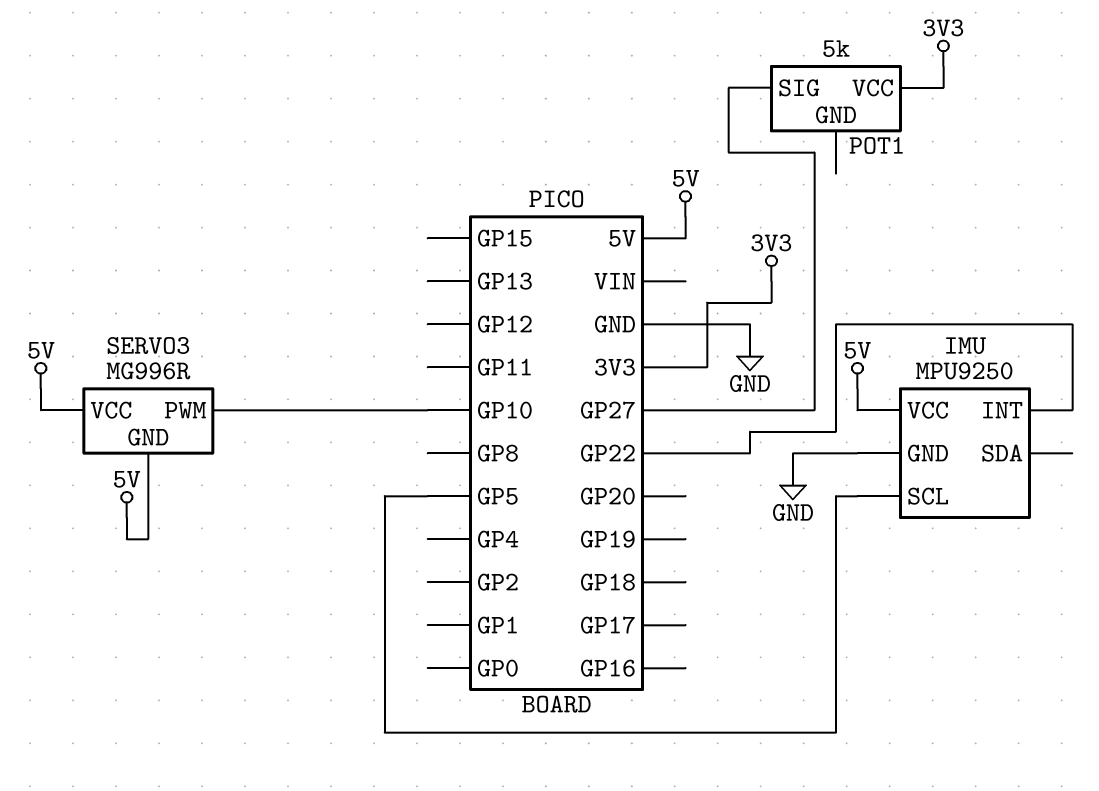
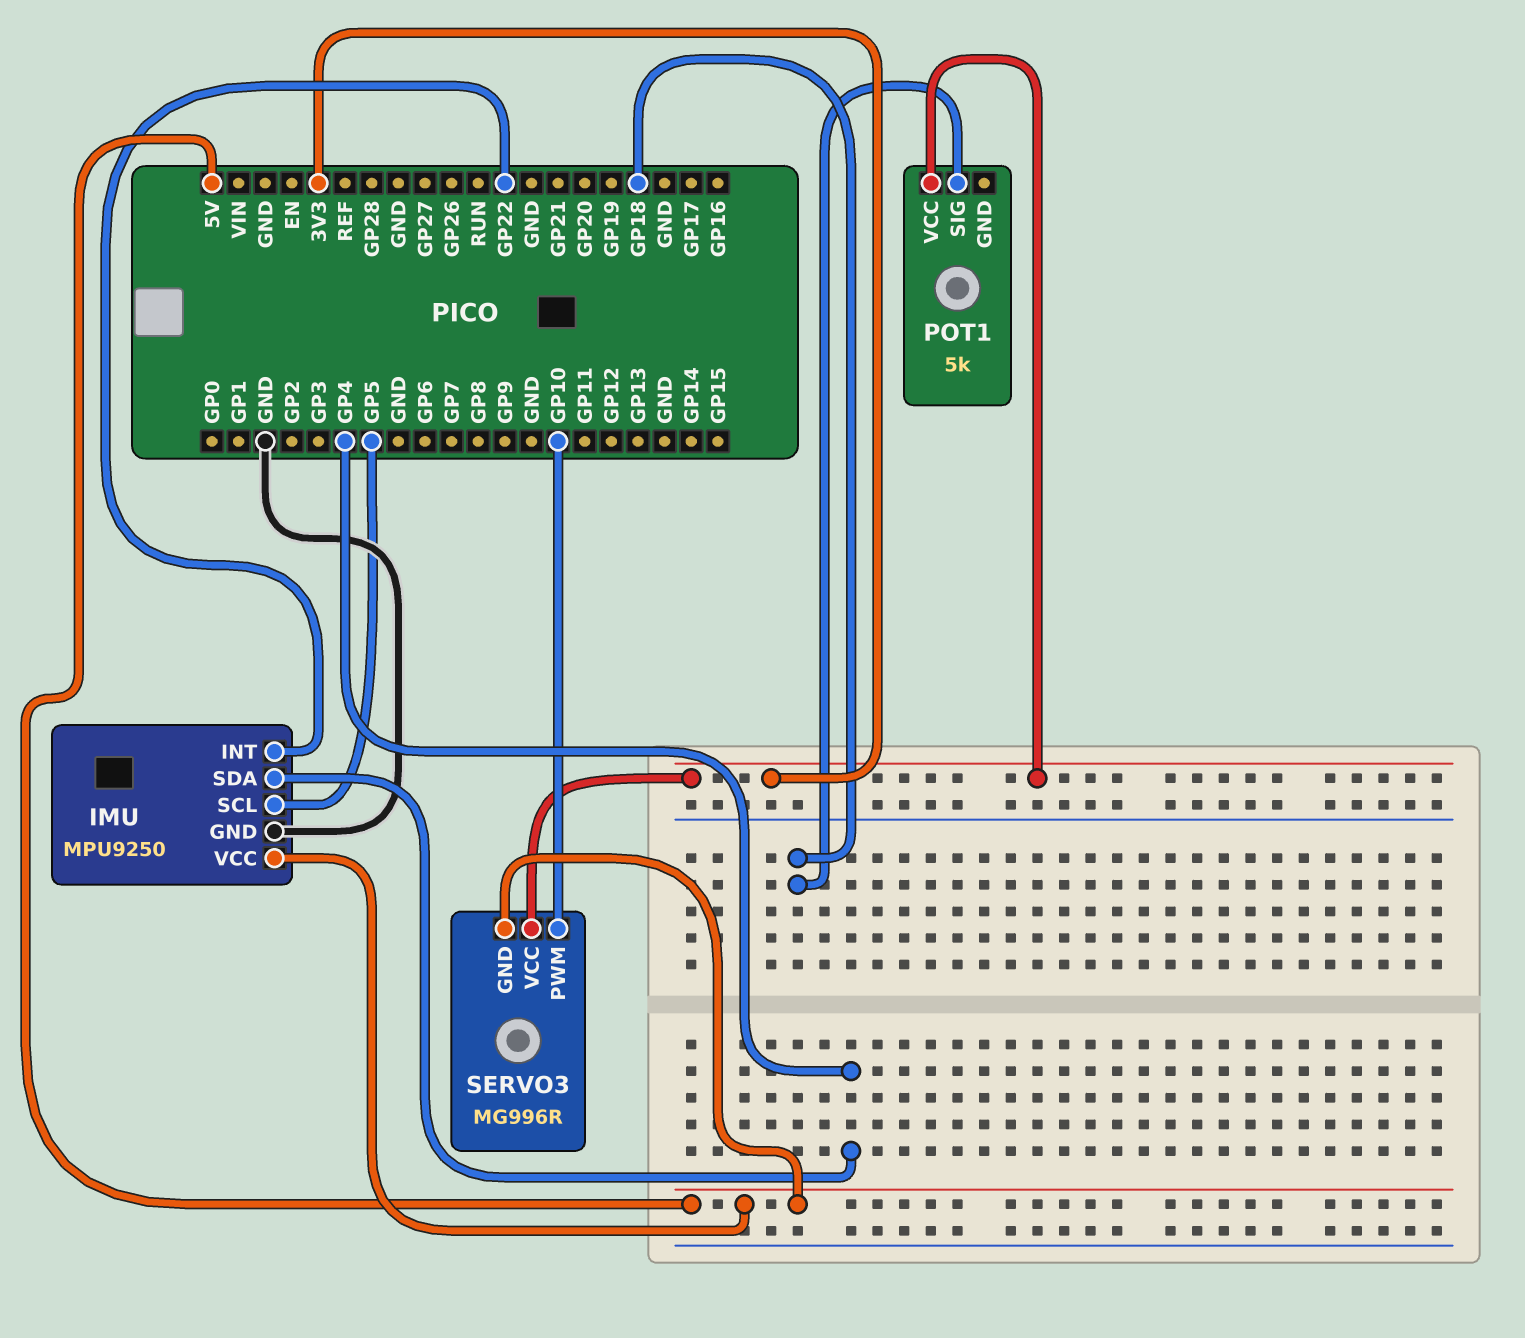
IMU pin SDA: none -> GP4
POT1 pin SIG: GP27 -> GP18
SERVO3 pin VCC: 5V -> 3V3

